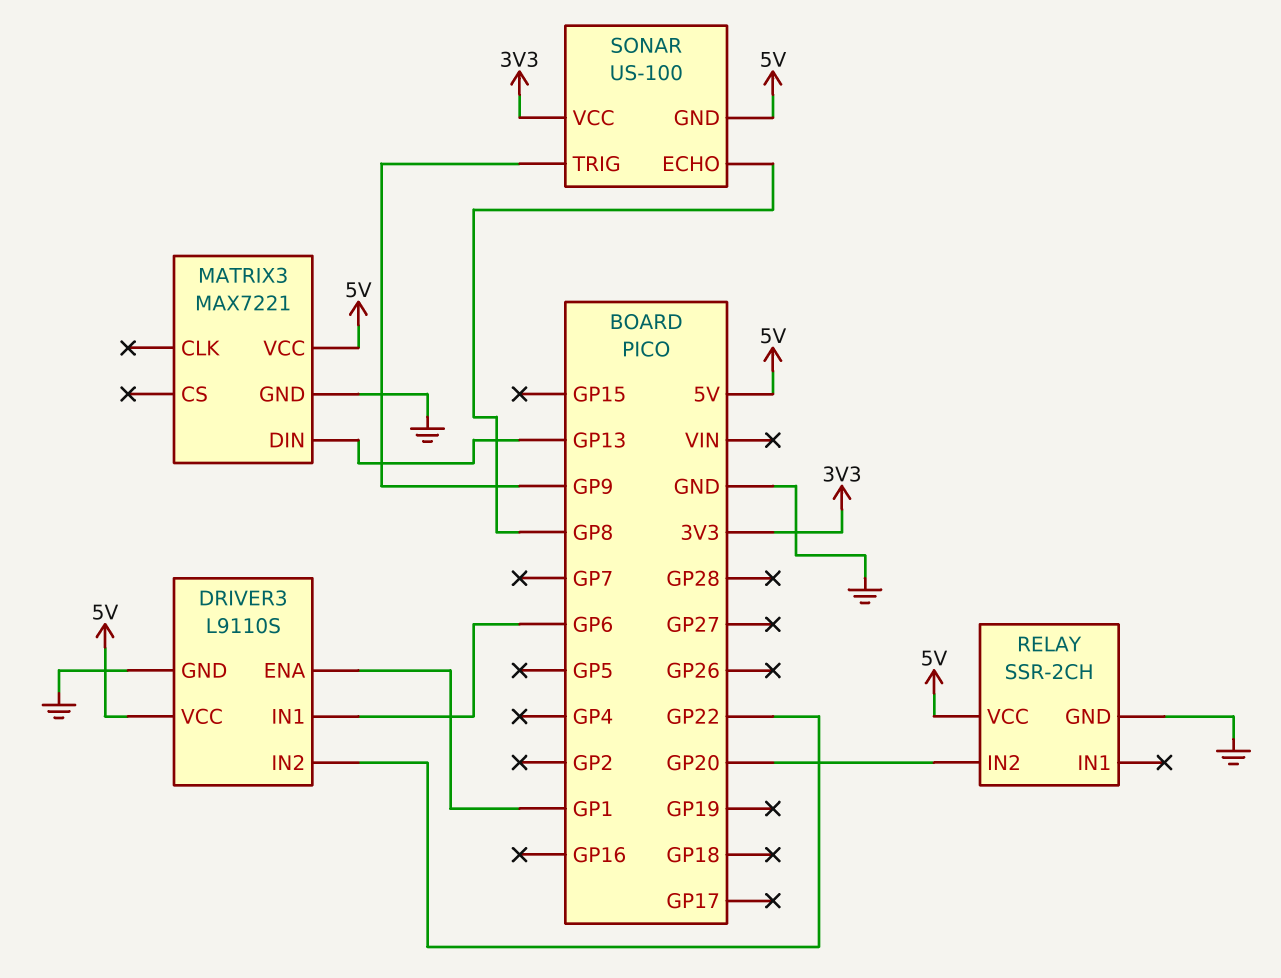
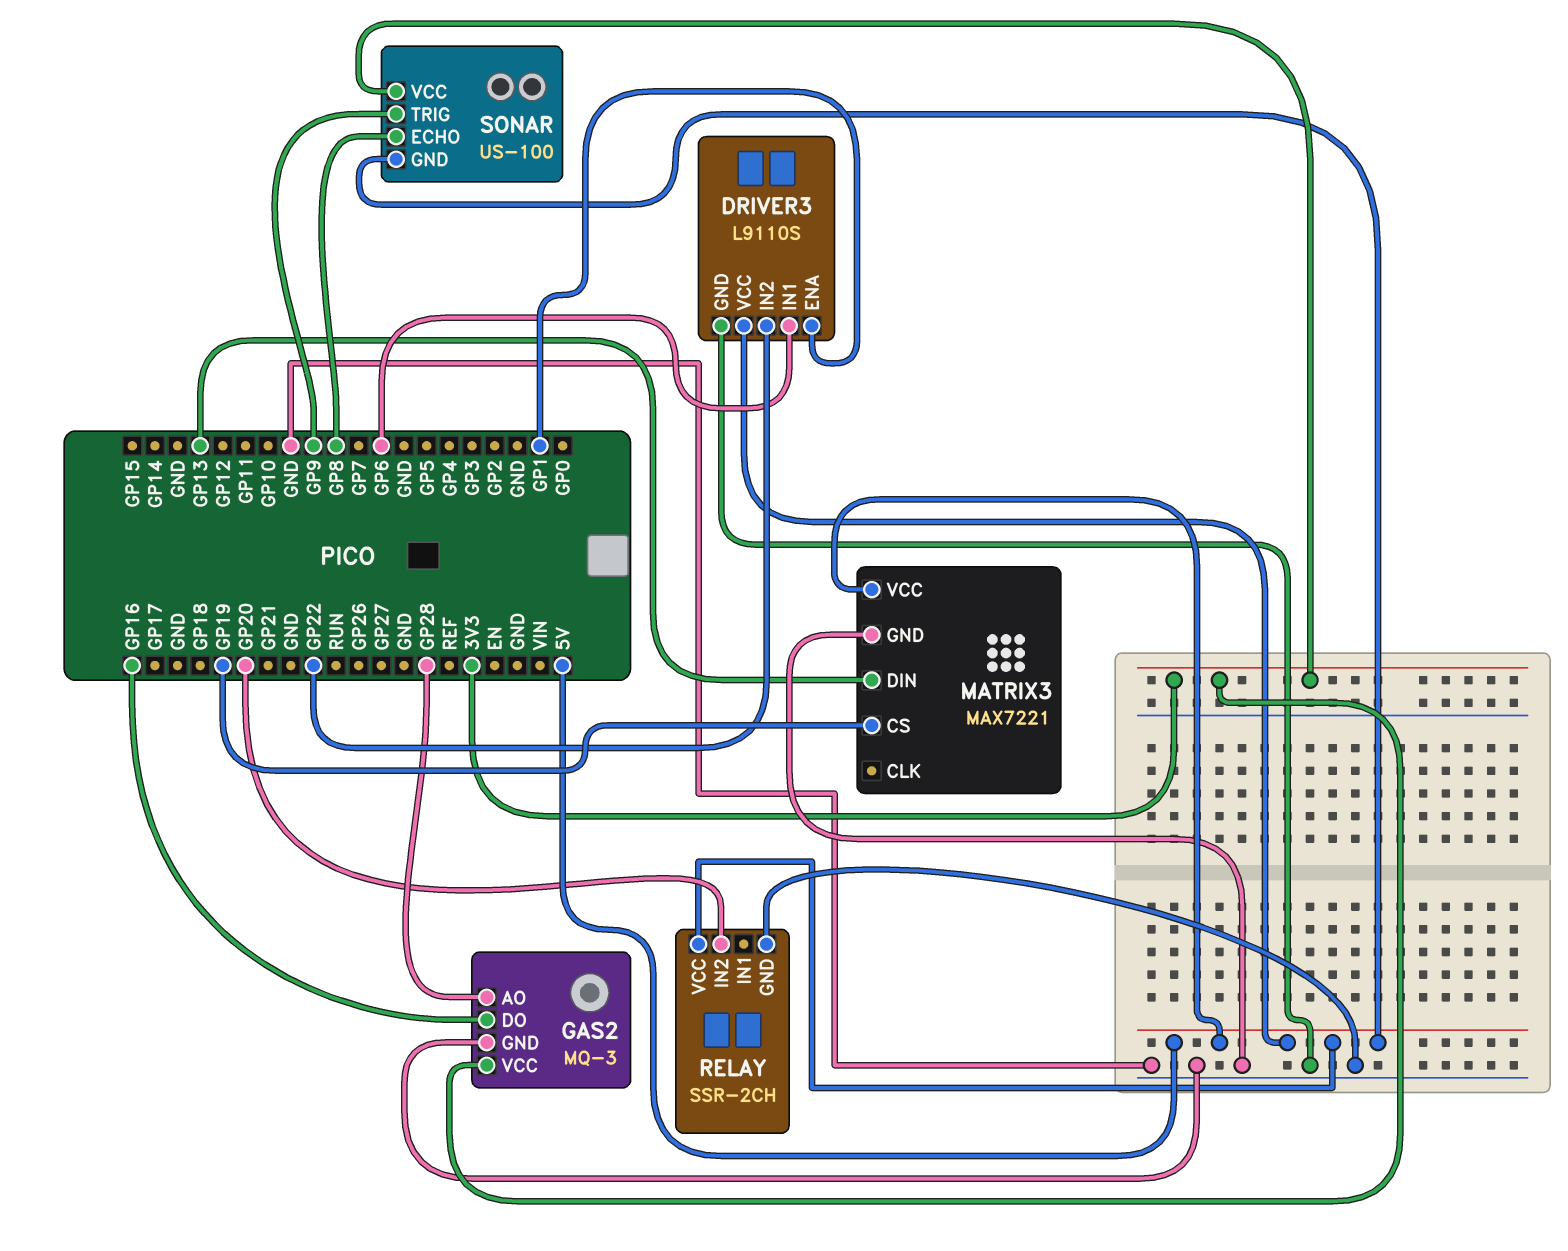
GAS2: none -> MQ-3
GAS2 pin AO: none -> GP28
GAS2 pin DO: none -> GP16
GAS2 pin GND: none -> GND
GAS2 pin VCC: none -> 3V3
MATRIX3 pin CS: none -> GP19

